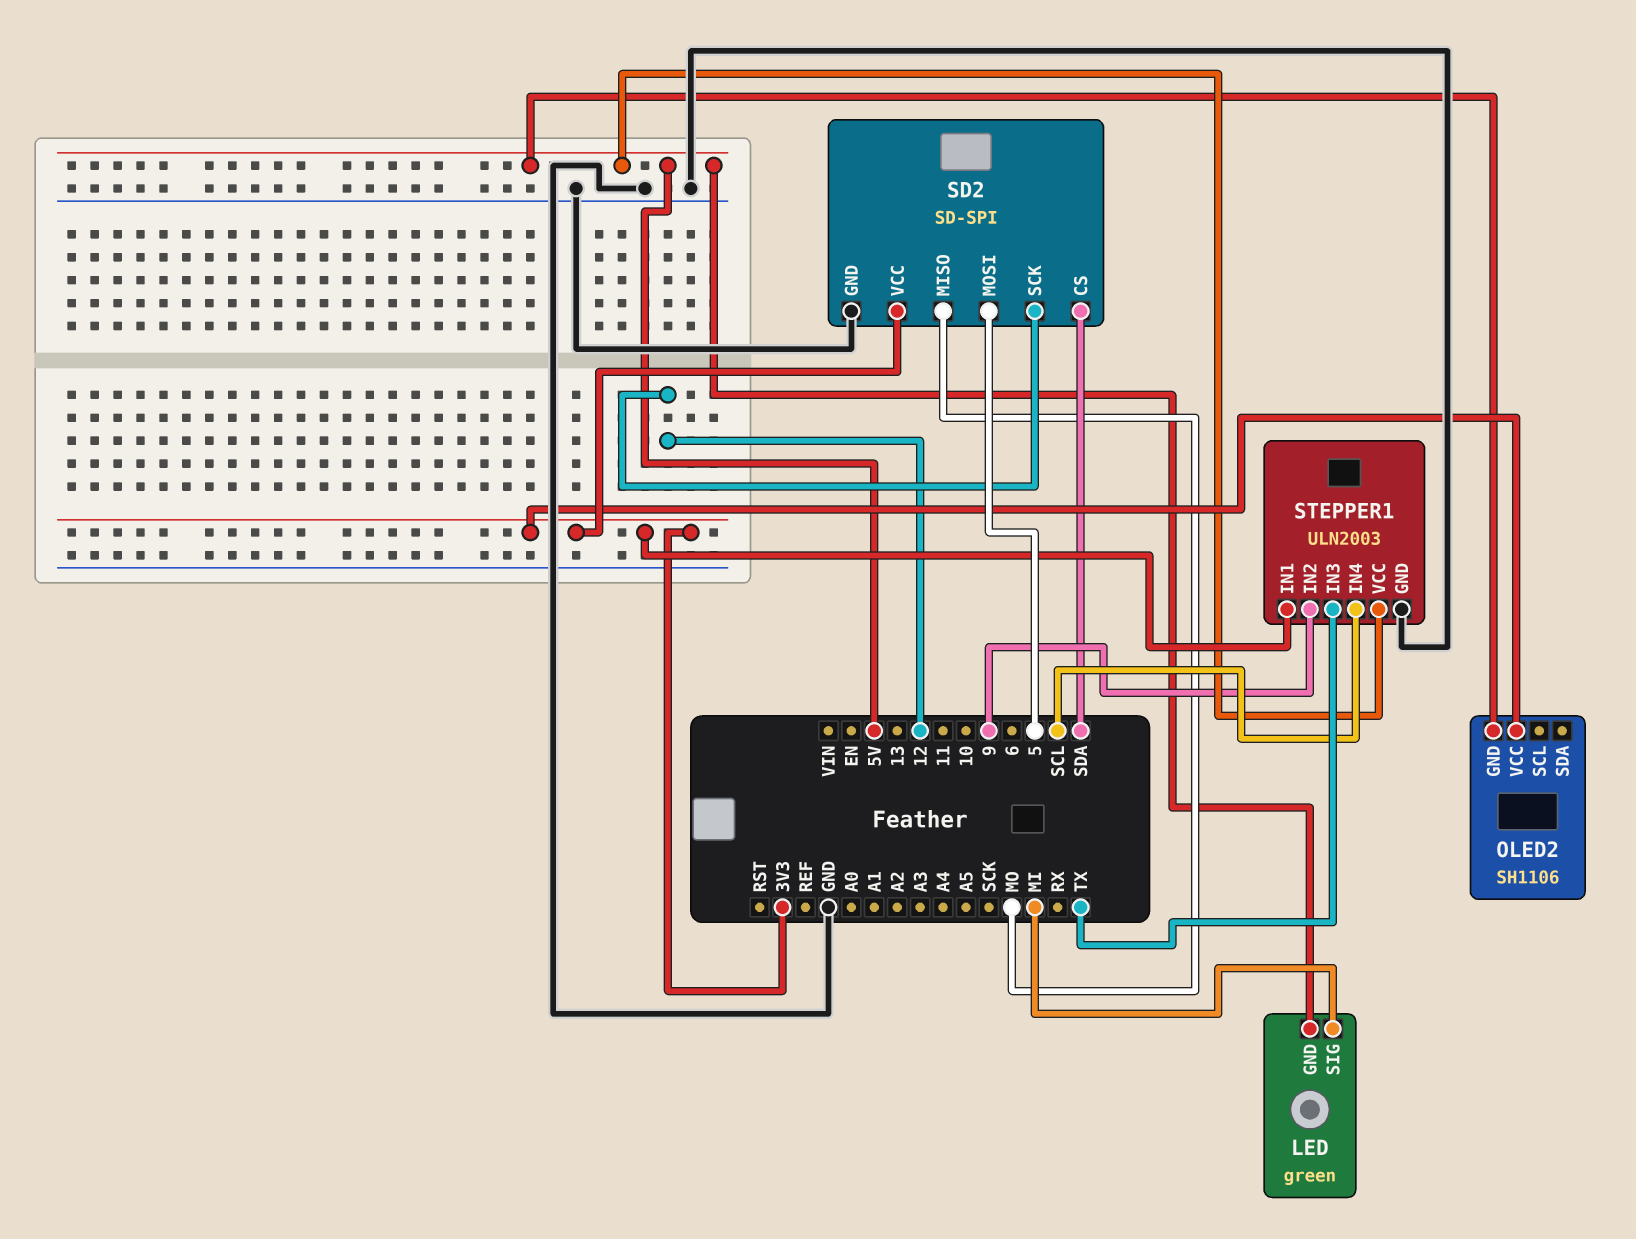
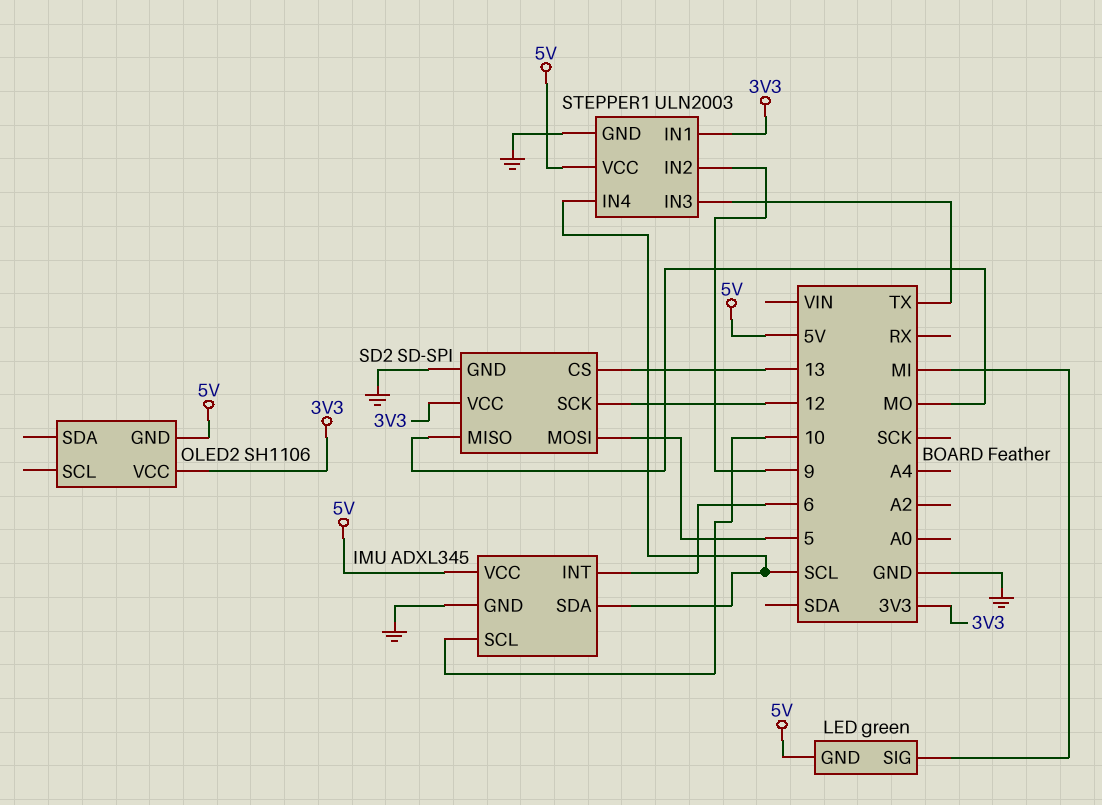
IMU: none -> ADXL345
IMU pin GND: none -> GND
IMU pin INT: none -> 6
IMU pin SCL: none -> 10
IMU pin SDA: none -> SCL
IMU pin VCC: none -> 5V
SD2 pin CS: SDA -> 13

